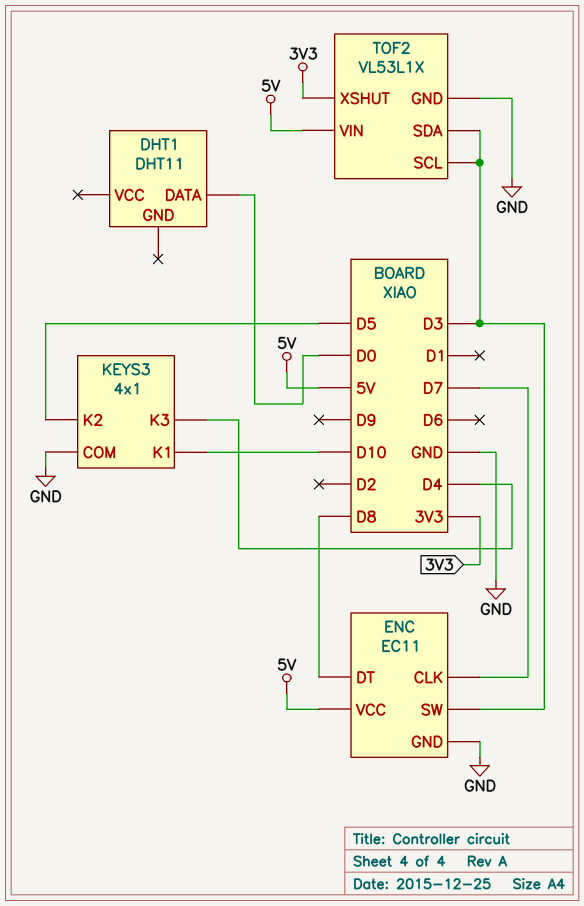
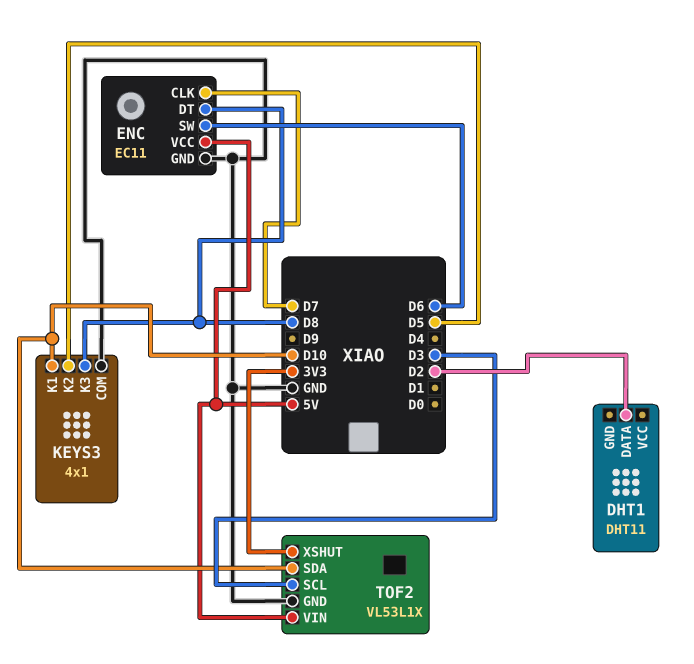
DHT1 pin DATA: D0 -> D2
ENC pin SW: D3 -> D6
KEYS3 pin K3: D4 -> D8
TOF2 pin SDA: D3 -> D10

